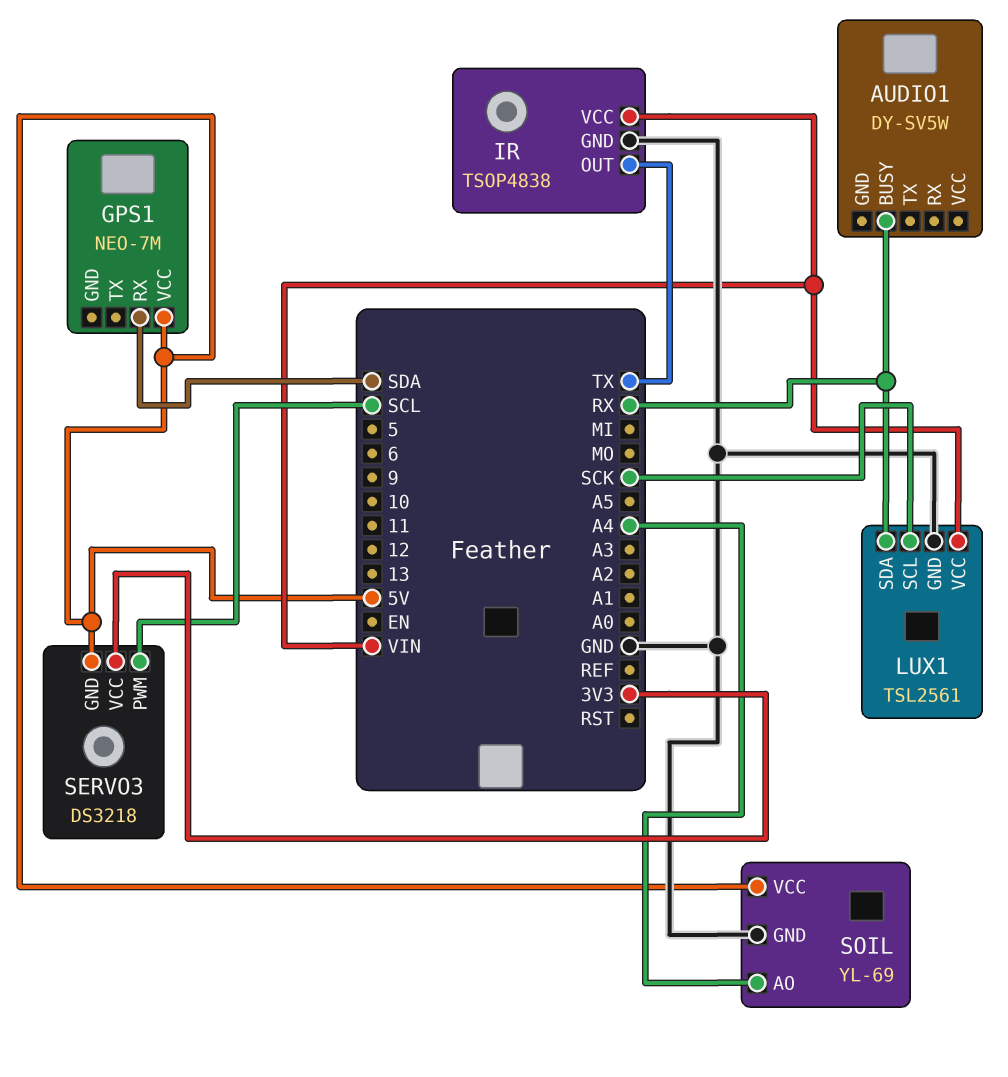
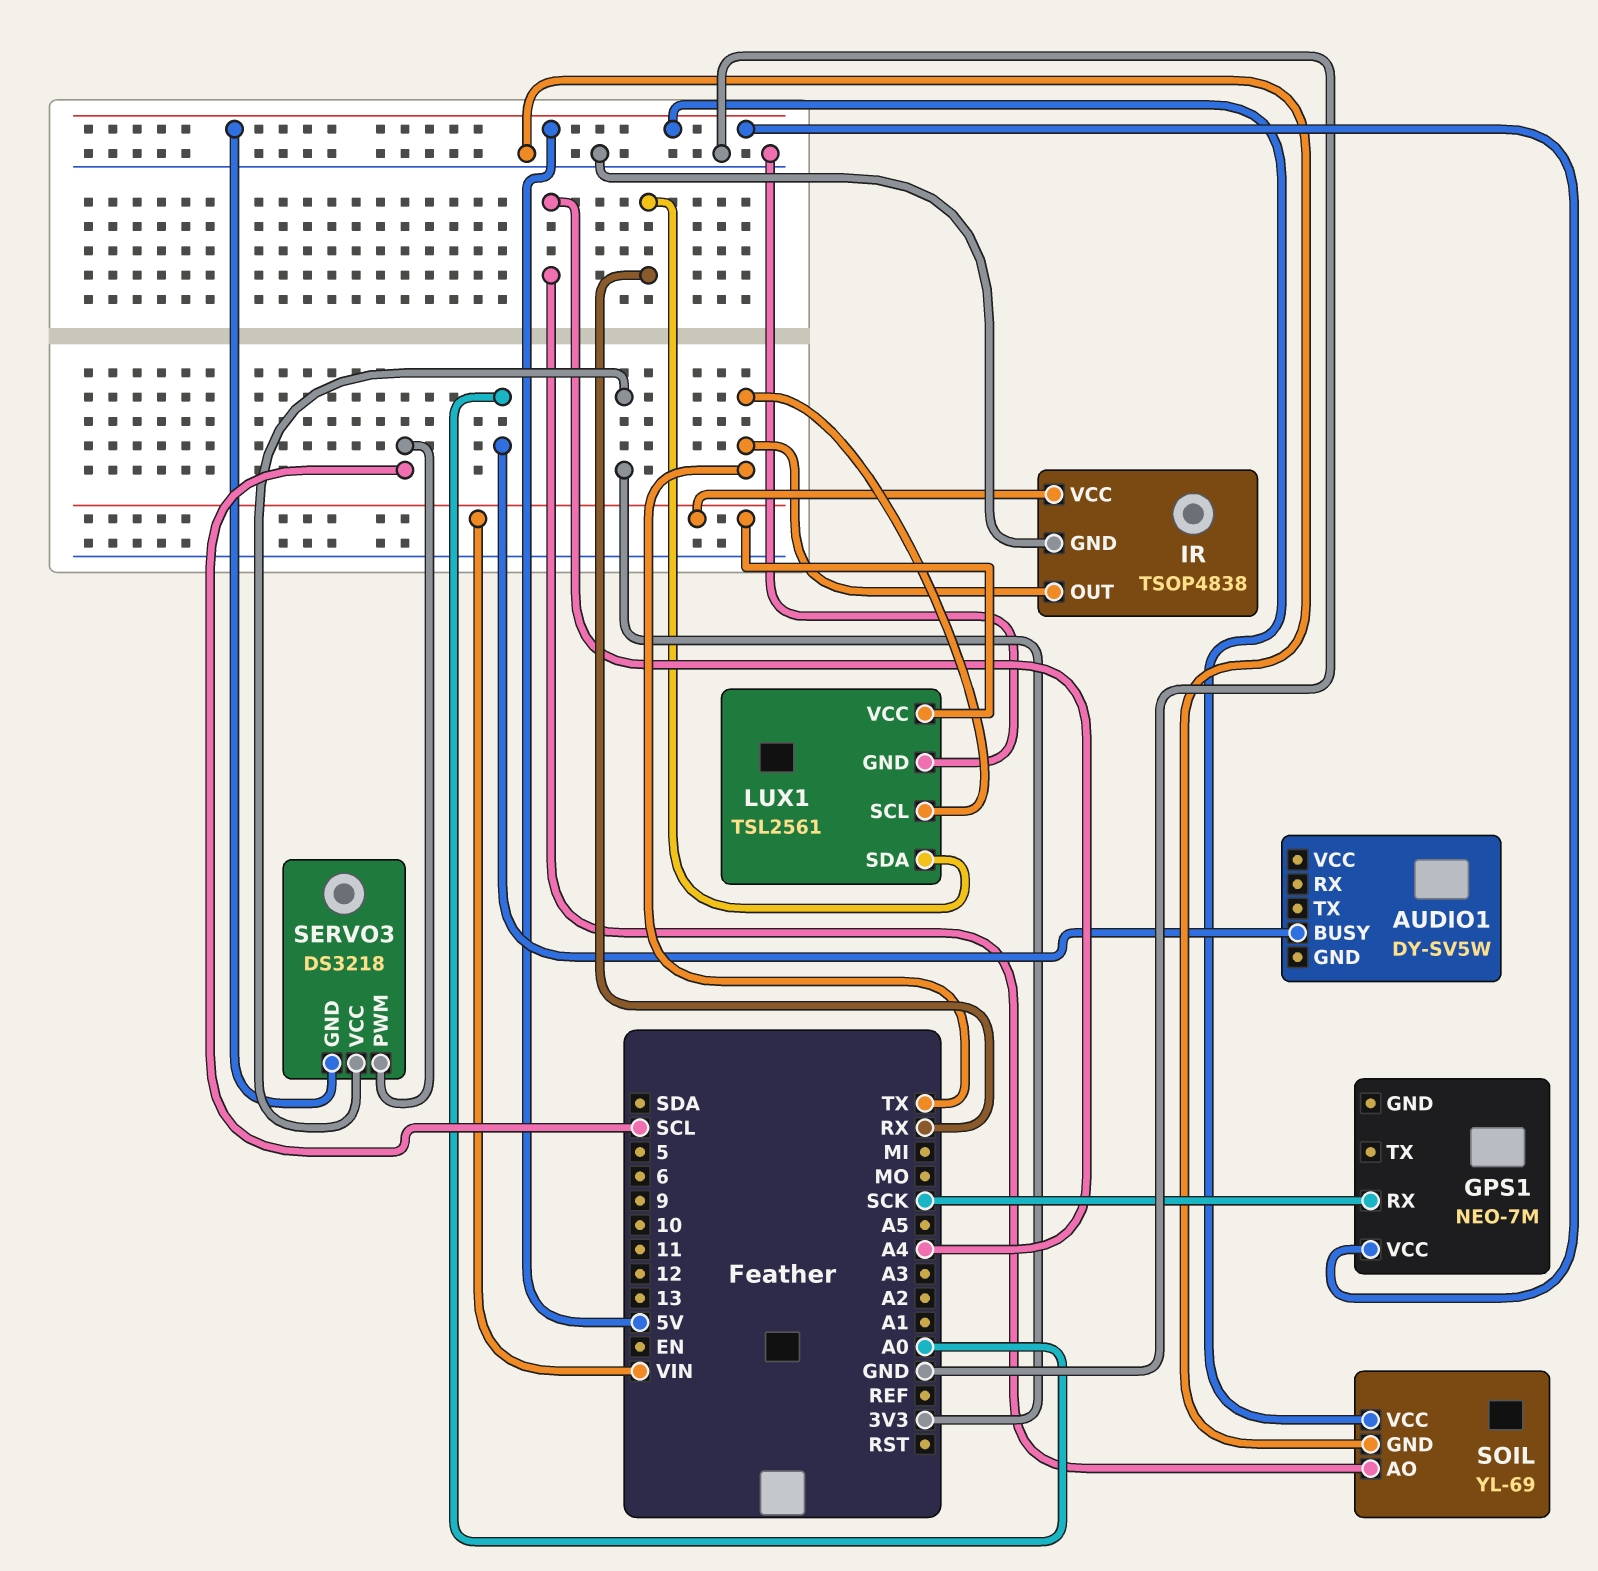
AUDIO1 pin BUSY: RX -> A0
GPS1 pin RX: SDA -> SCK
LUX1 pin SCL: SCK -> TX

